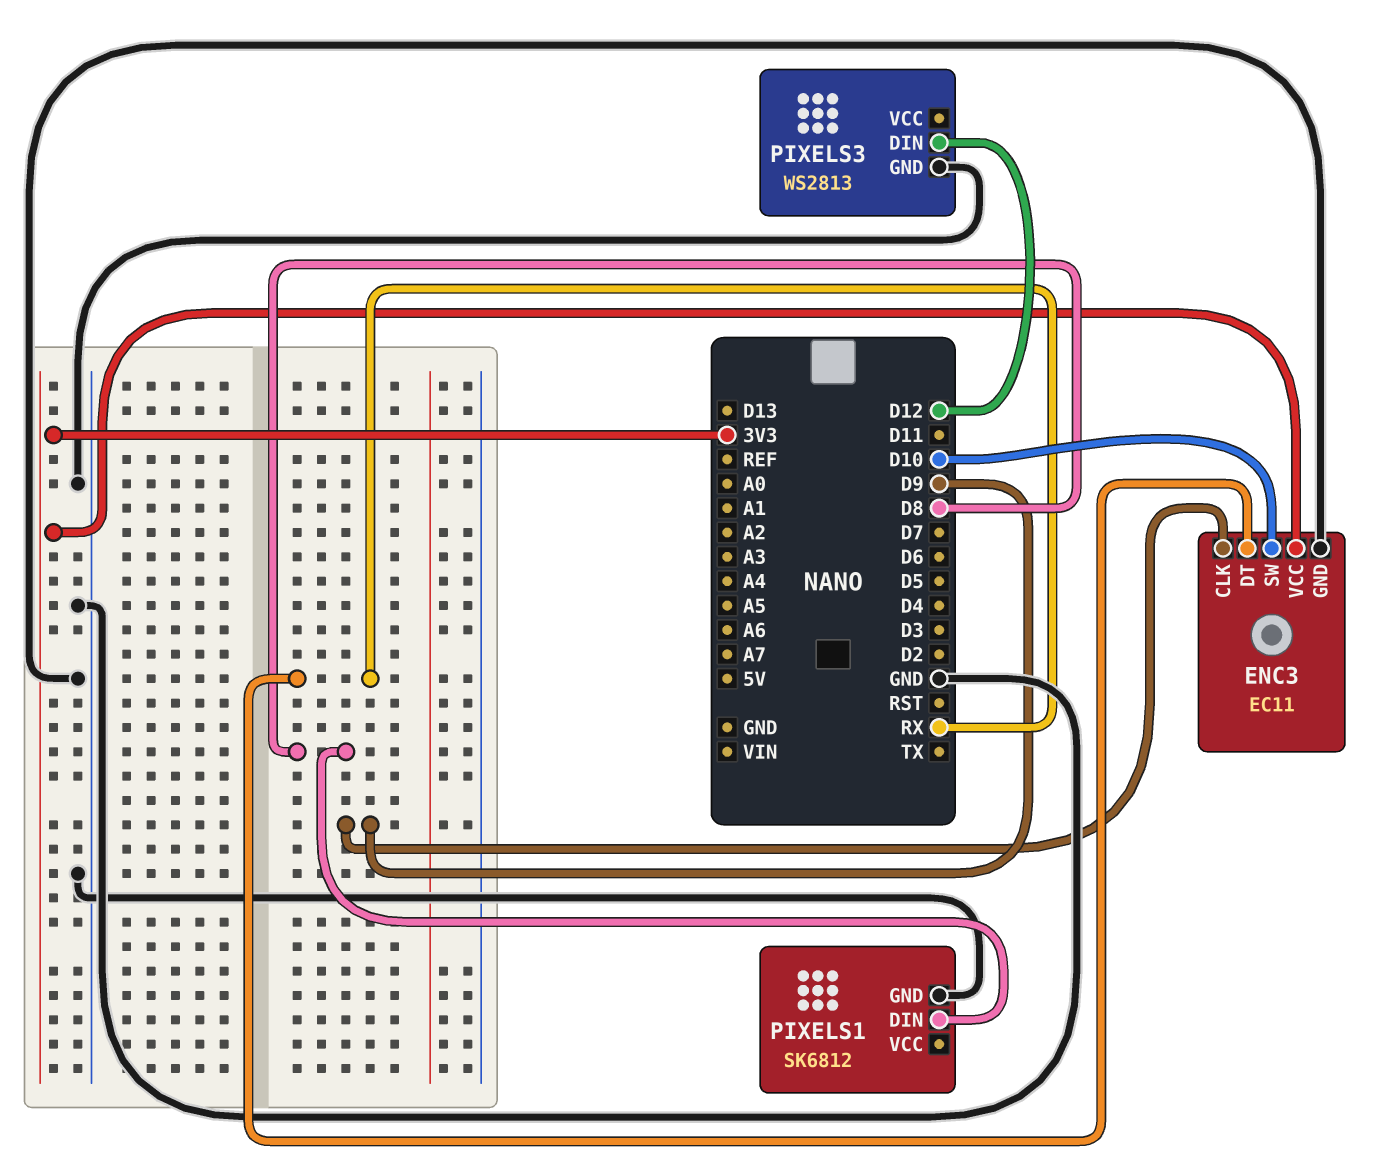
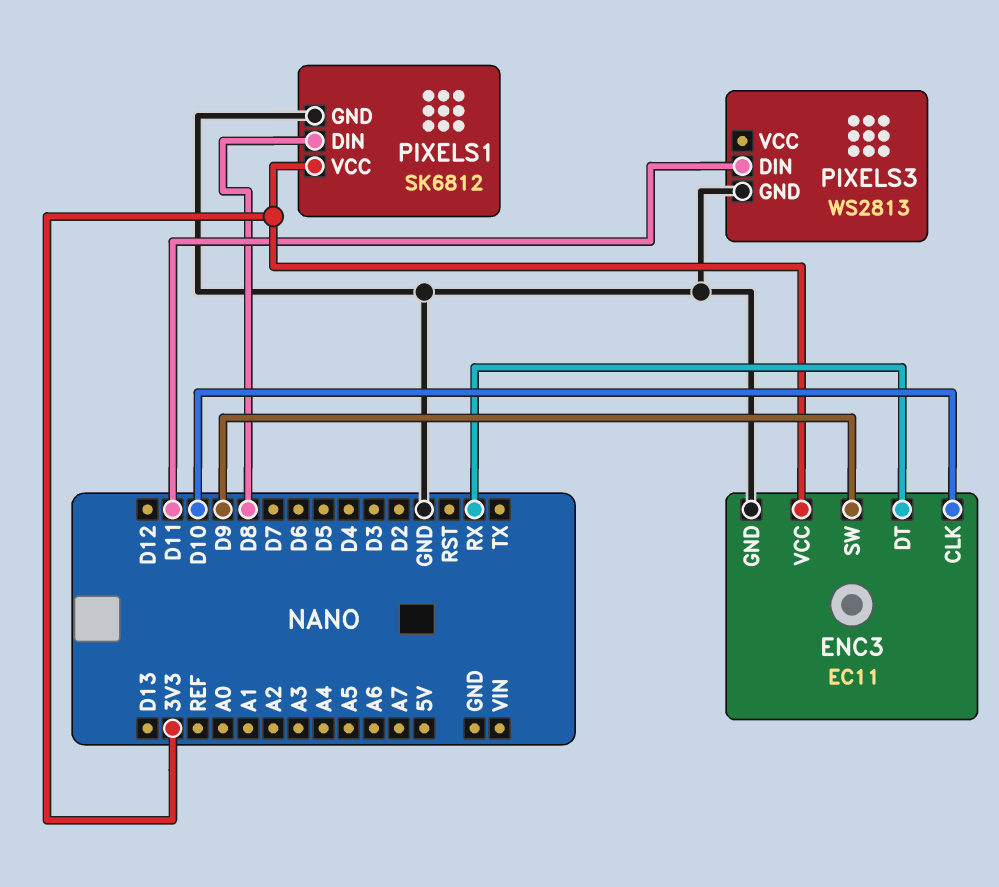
ENC3 pin CLK: D9 -> D10
ENC3 pin SW: D10 -> D9
PIXELS1 pin VCC: none -> 3V3
PIXELS3 pin DIN: D12 -> D11

